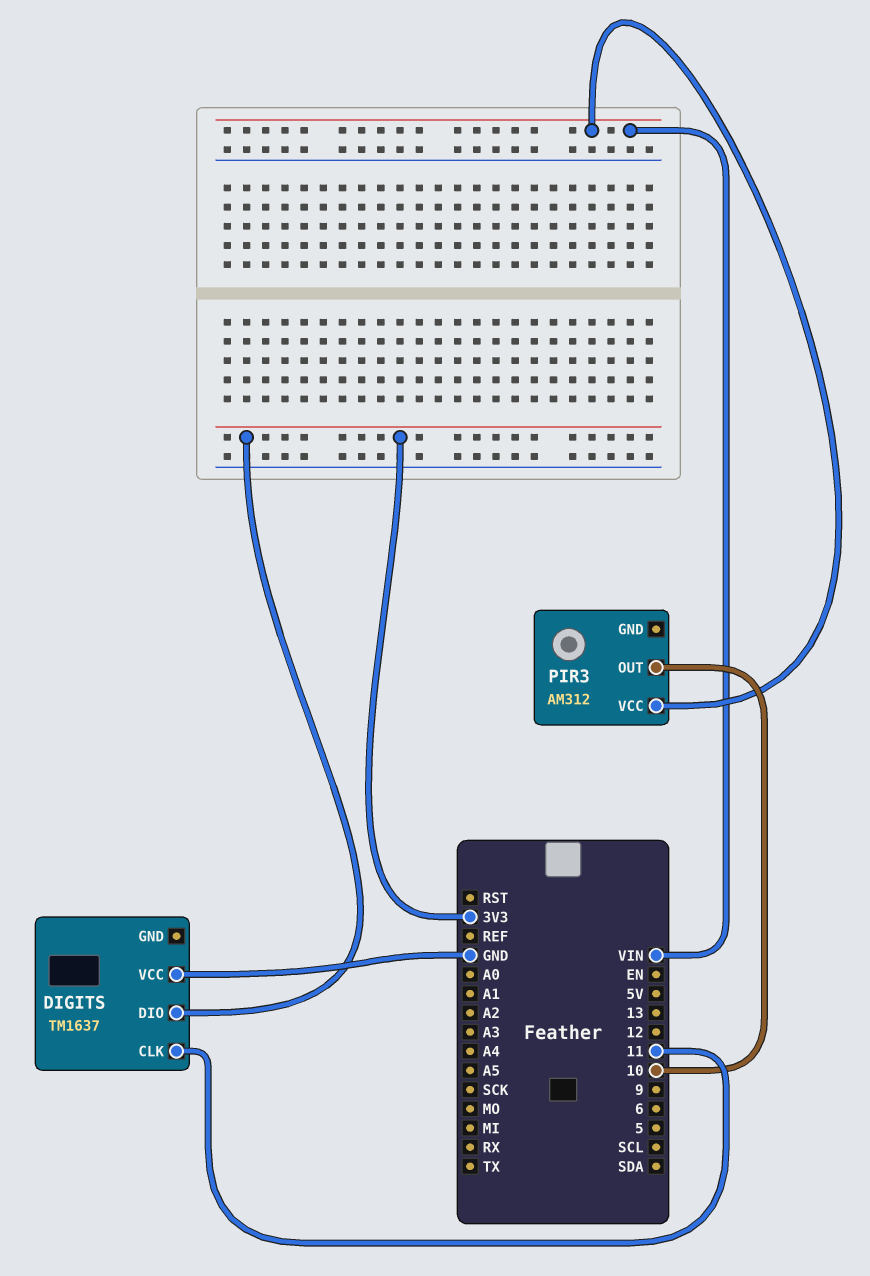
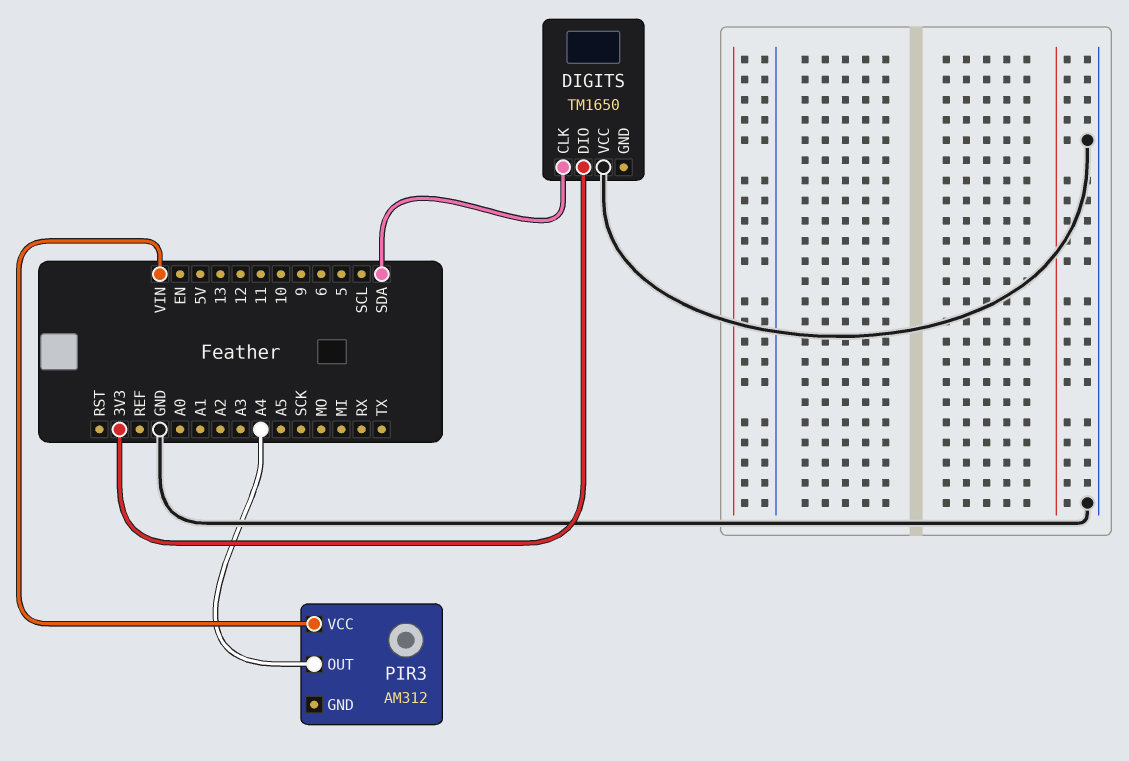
DIGITS: TM1637 -> TM1650
DIGITS pin CLK: 11 -> SDA
PIR3 pin OUT: 10 -> A4

